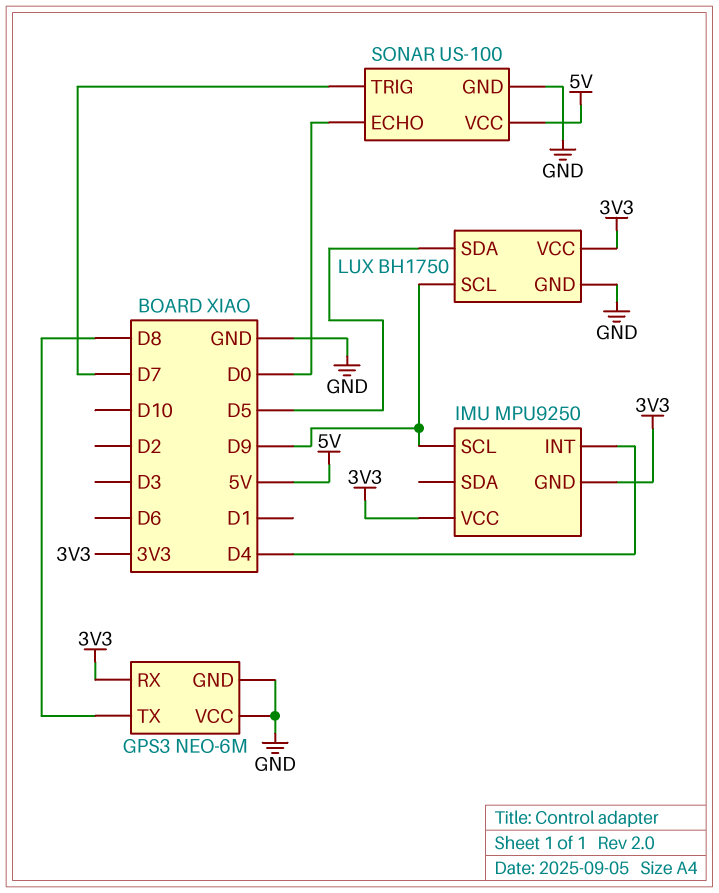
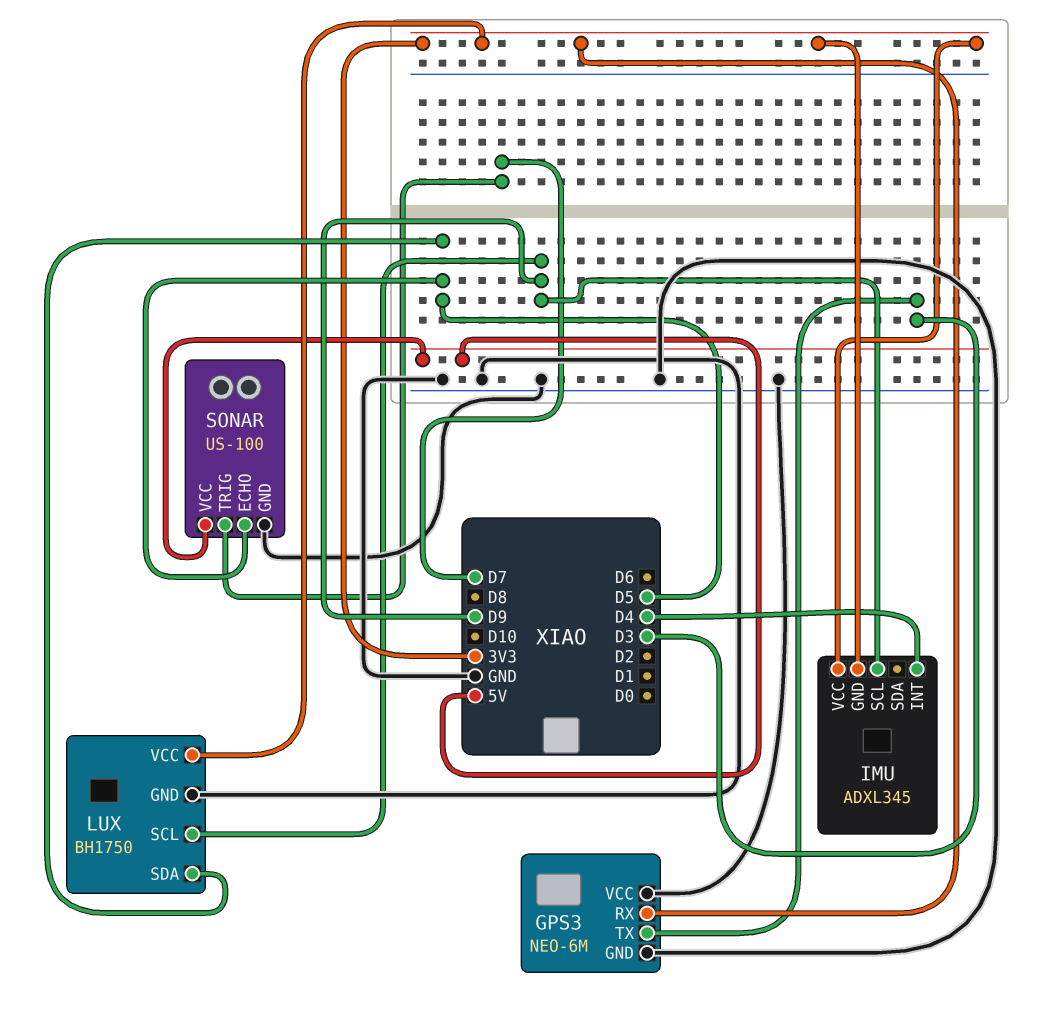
GPS3 pin TX: D8 -> D3
IMU: MPU9250 -> ADXL345
SONAR pin ECHO: D0 -> D5

